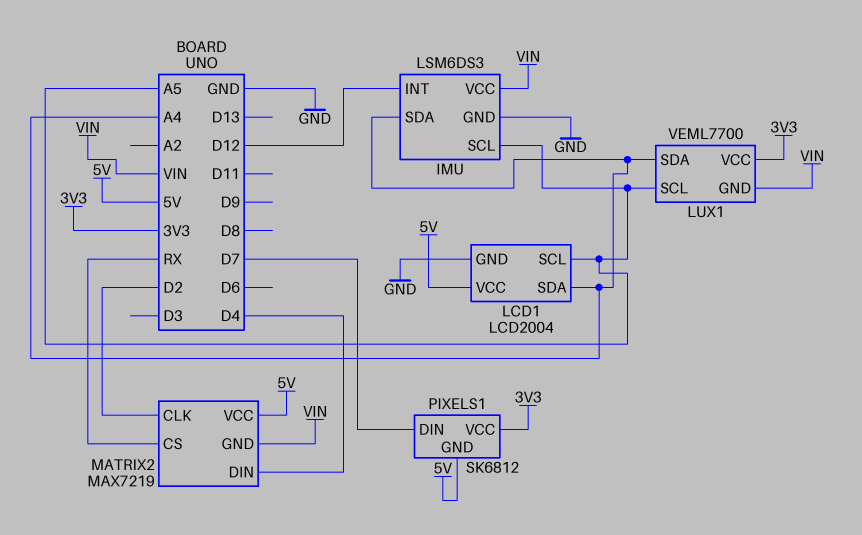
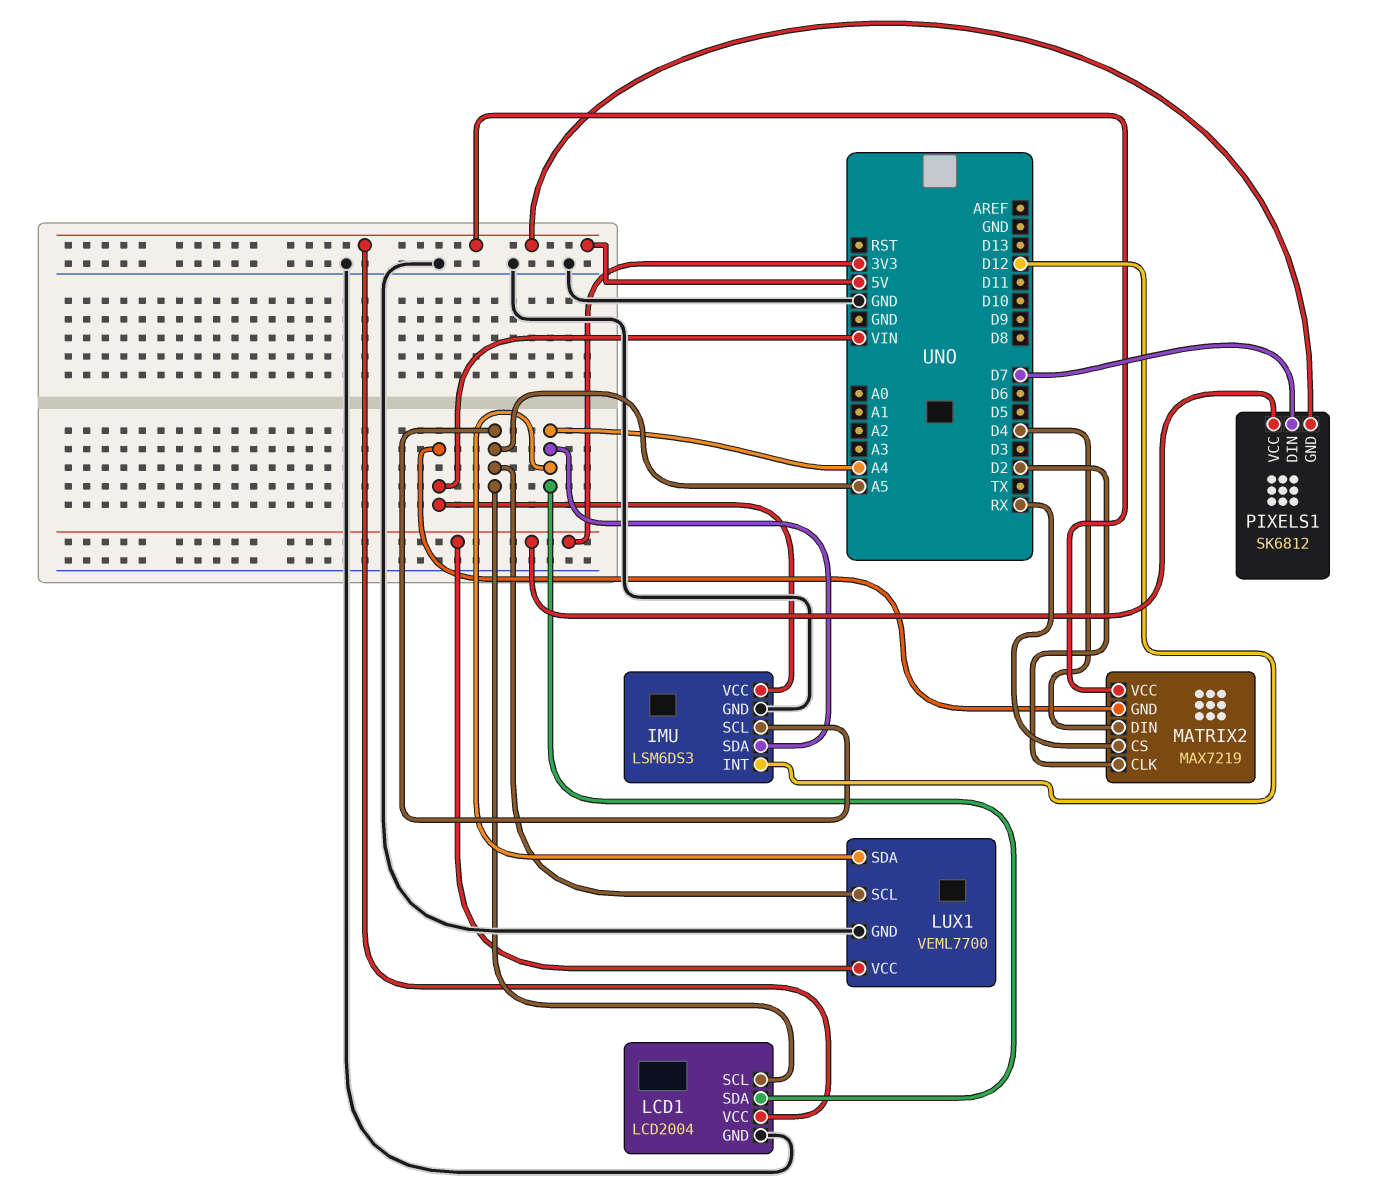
LUX1 pin GND: VIN -> GND

